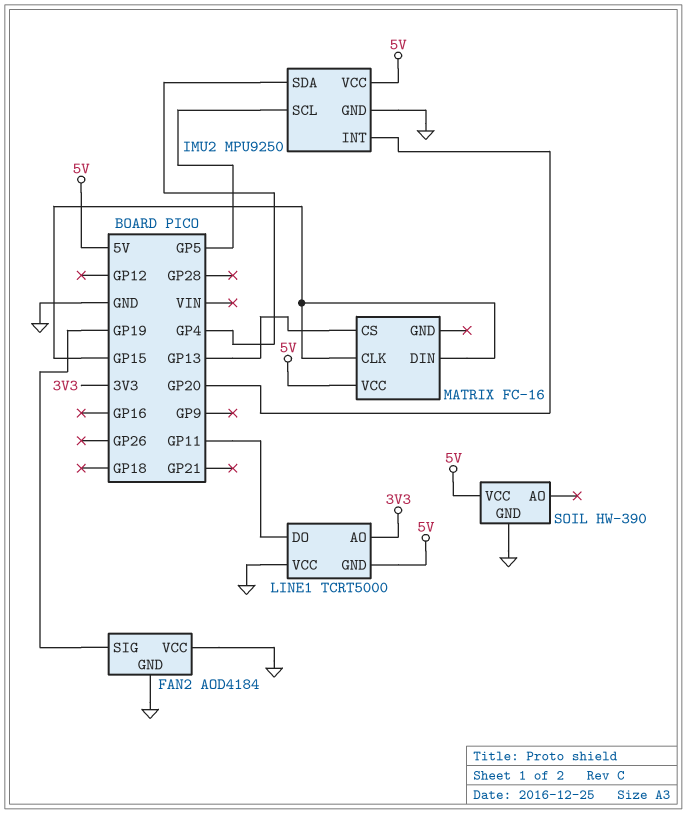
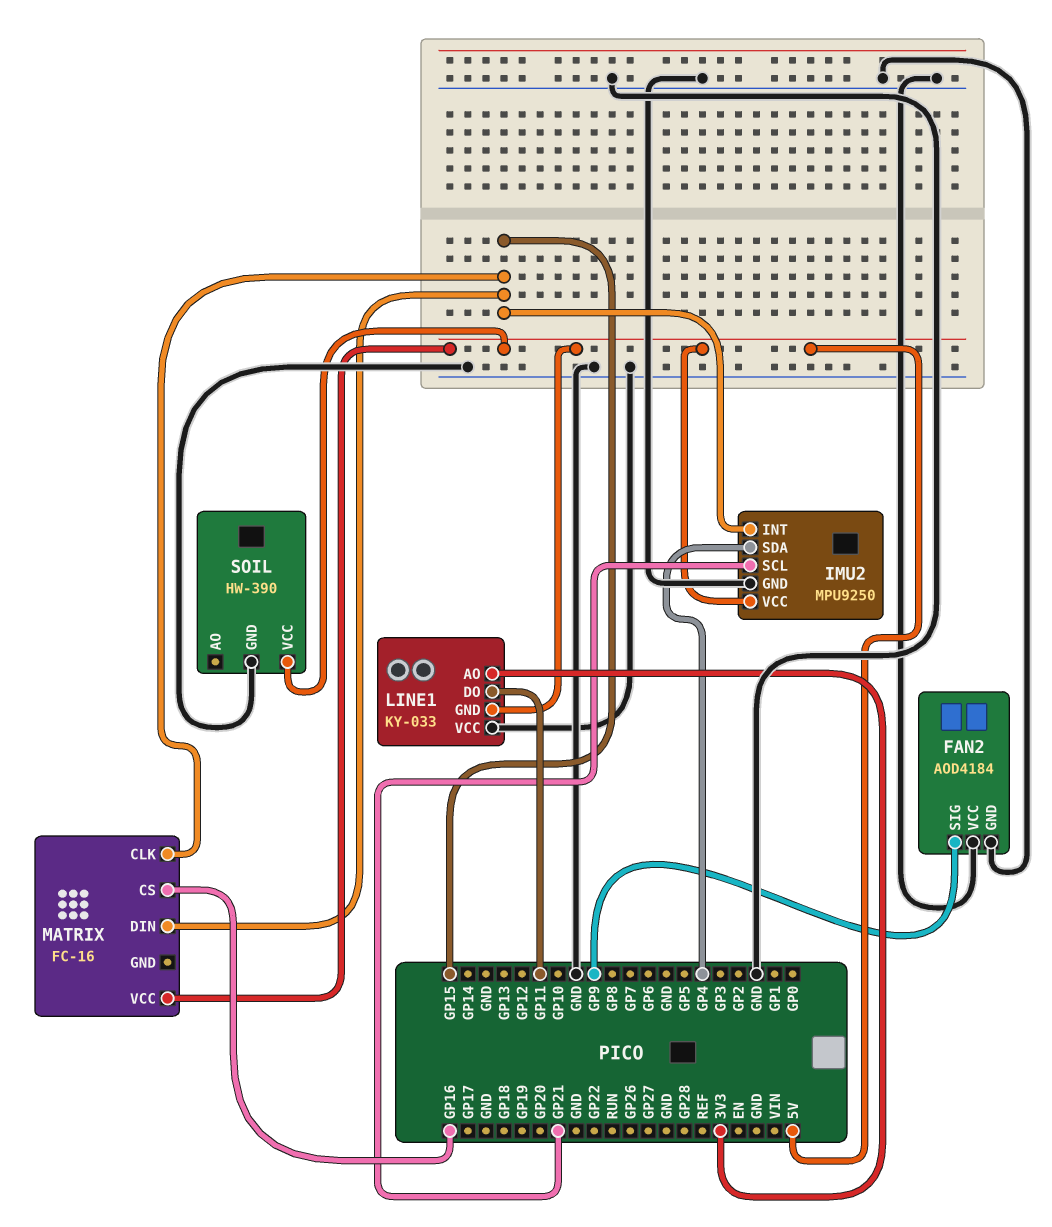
FAN2 pin SIG: GP19 -> GP9
IMU2 pin INT: GP20 -> GP15
IMU2 pin SCL: GP5 -> GP21
LINE1: TCRT5000 -> KY-033
MATRIX pin CS: GP13 -> GP16

